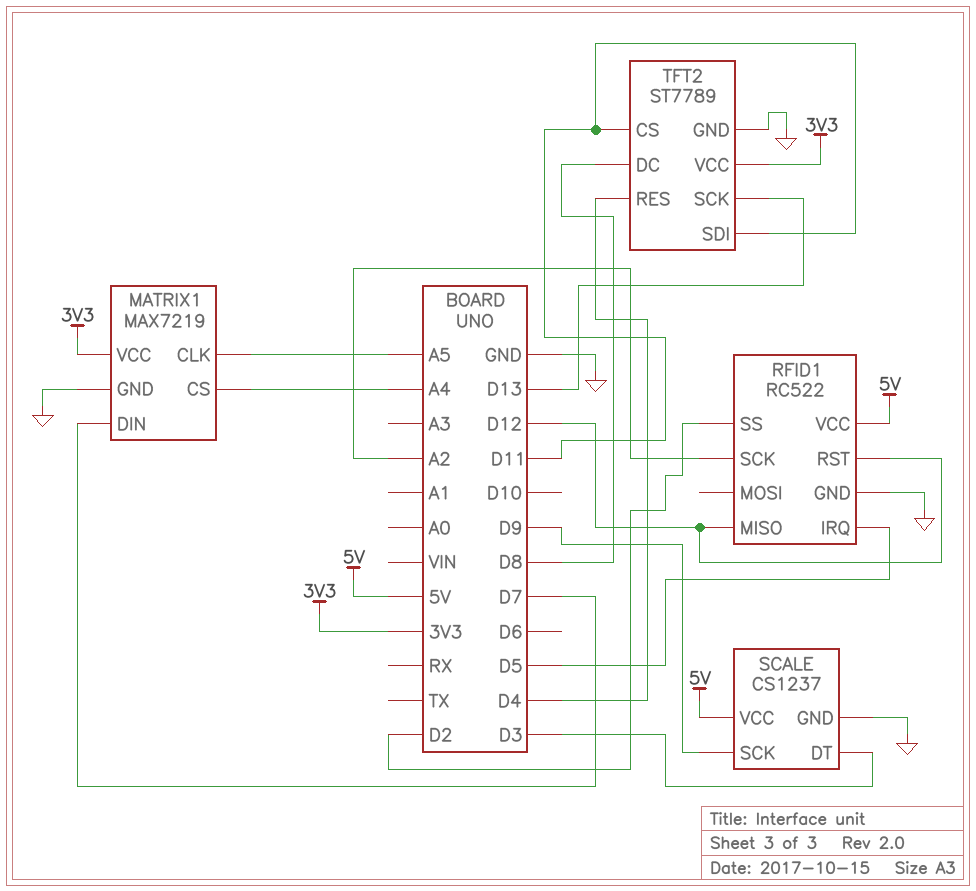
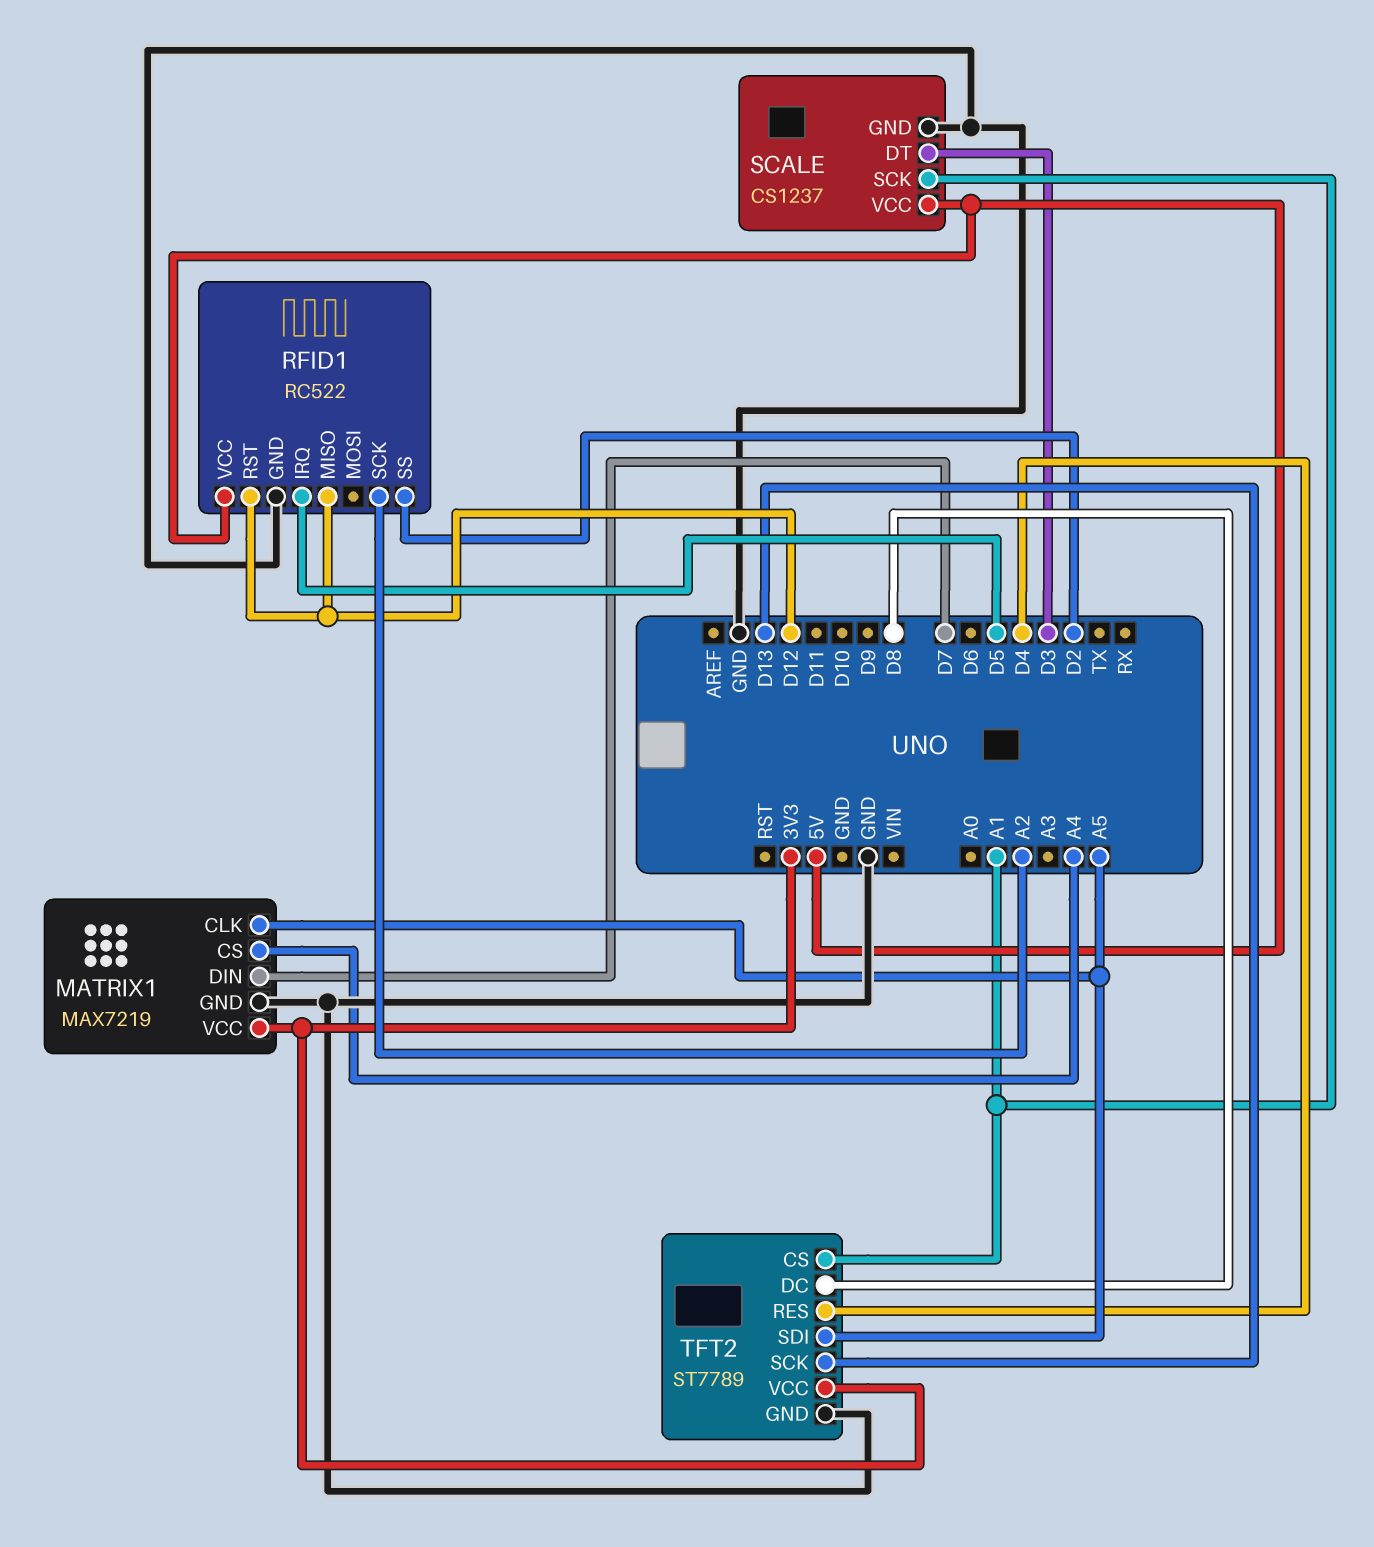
SCALE pin SCK: D9 -> A1
TFT2 pin CS: D11 -> A1
TFT2 pin SDI: D11 -> A5

